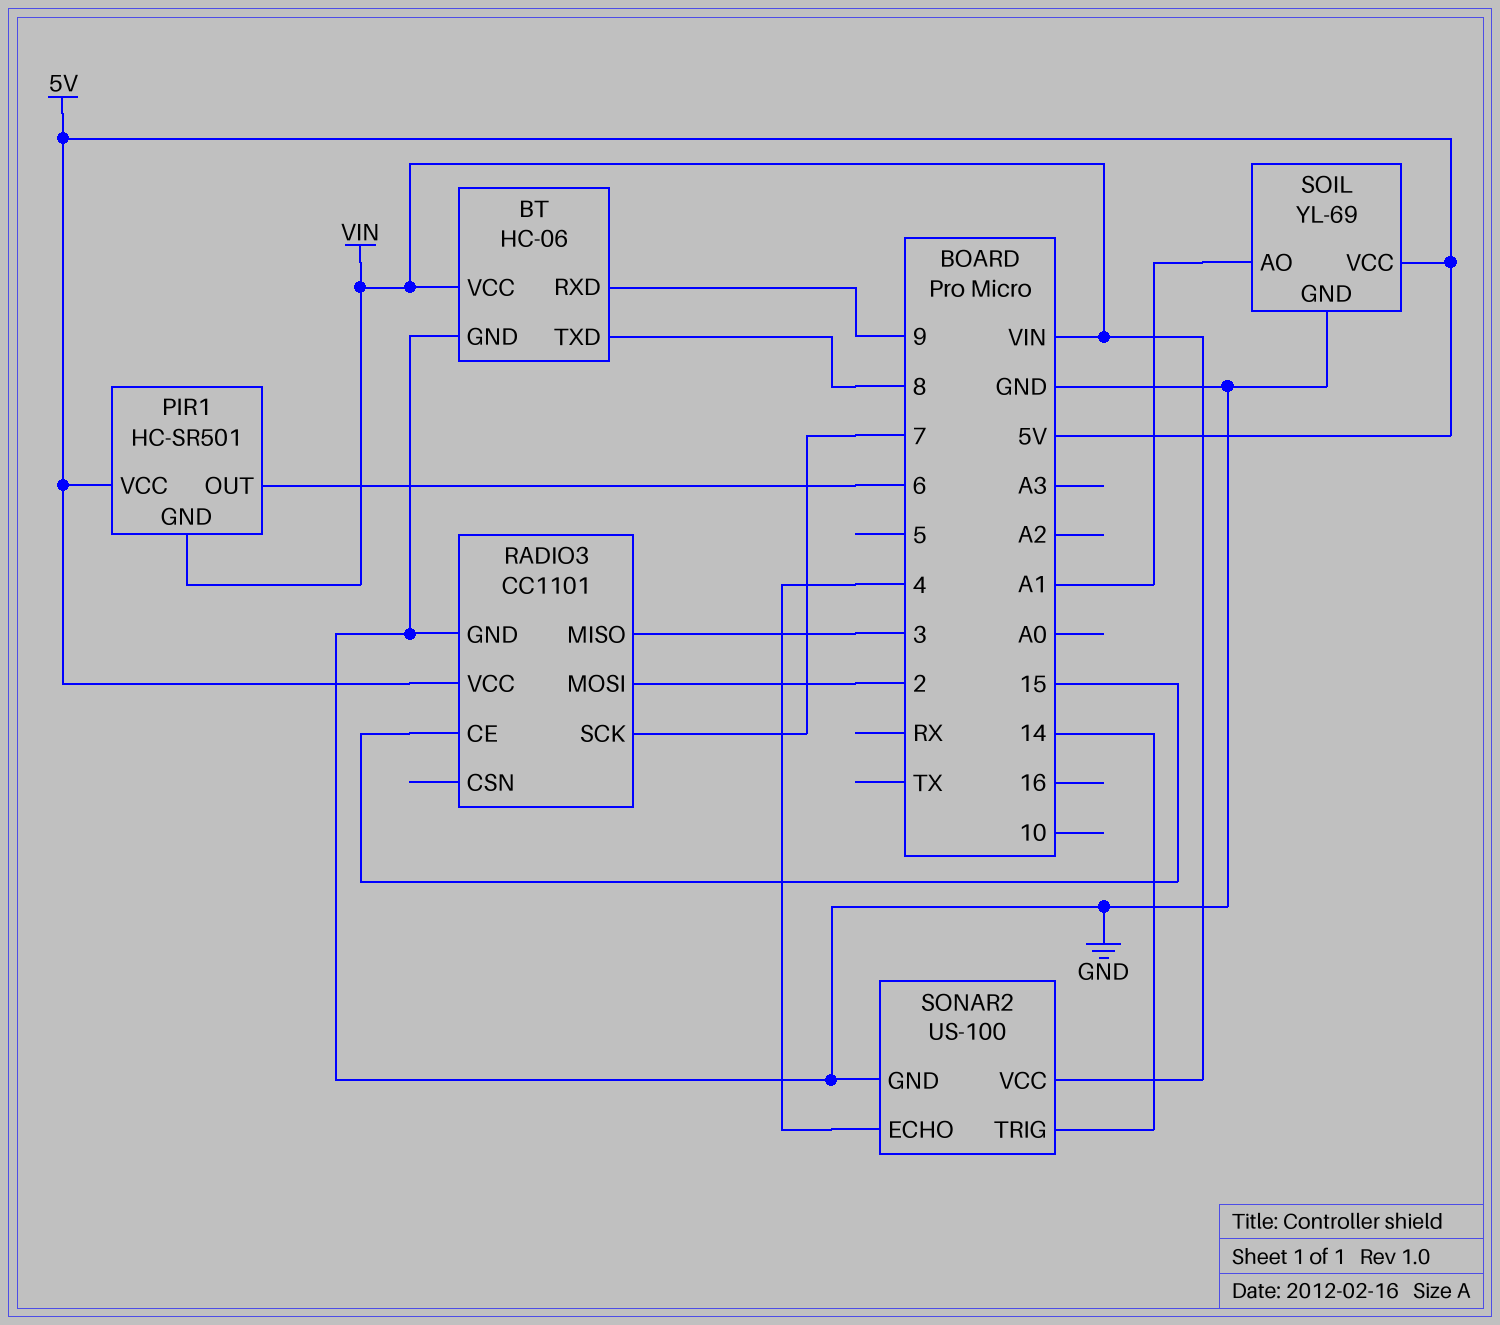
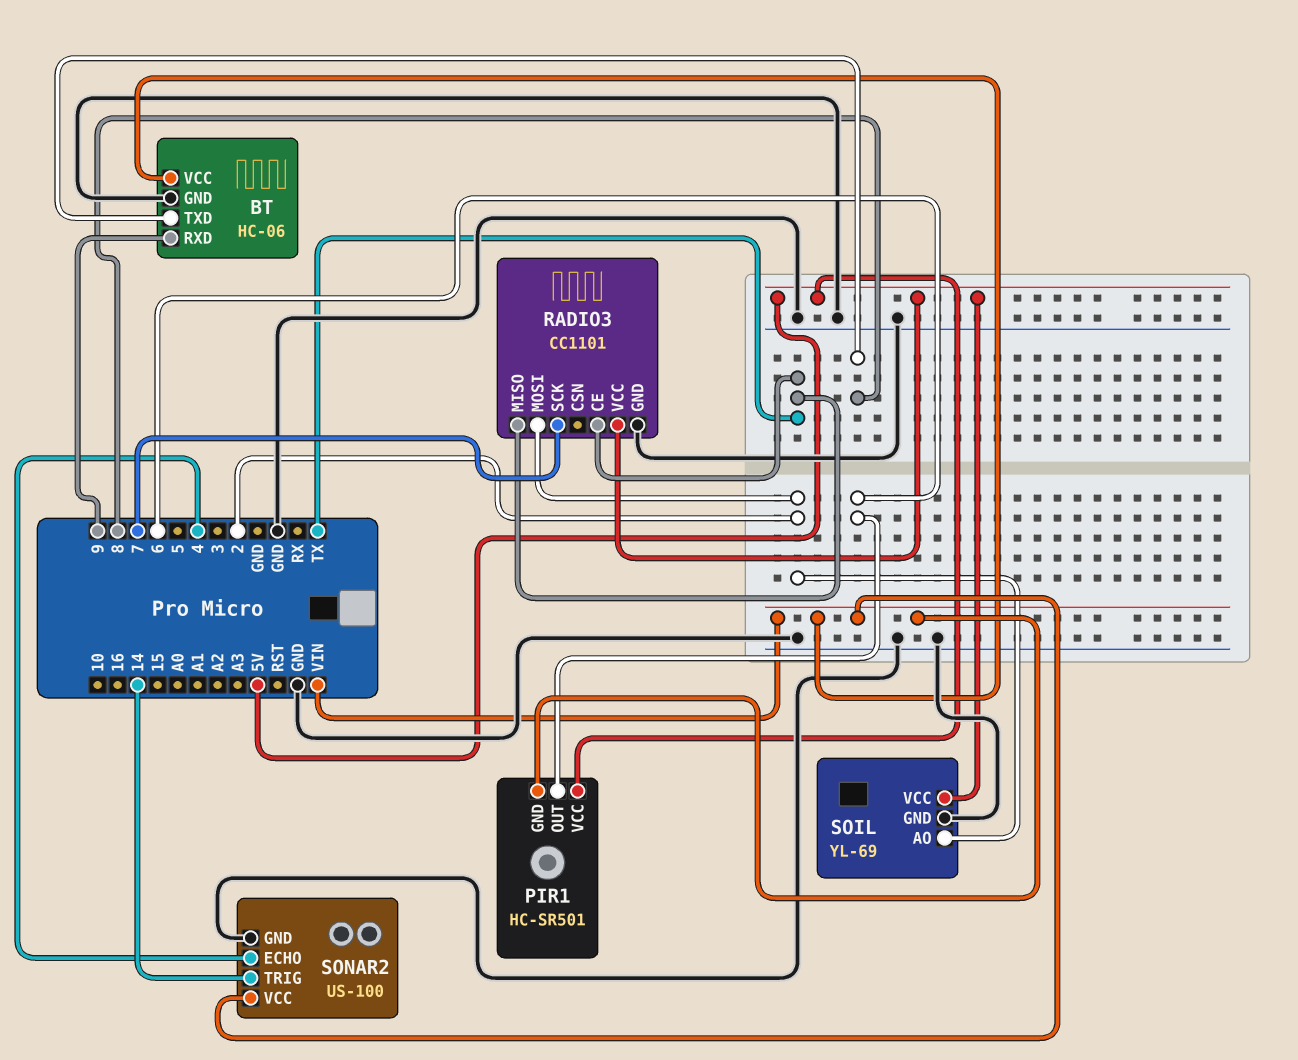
RADIO3 pin CE: 15 -> TX
RADIO3 pin MISO: 3 -> TX
SOIL pin AO: A1 -> 2

